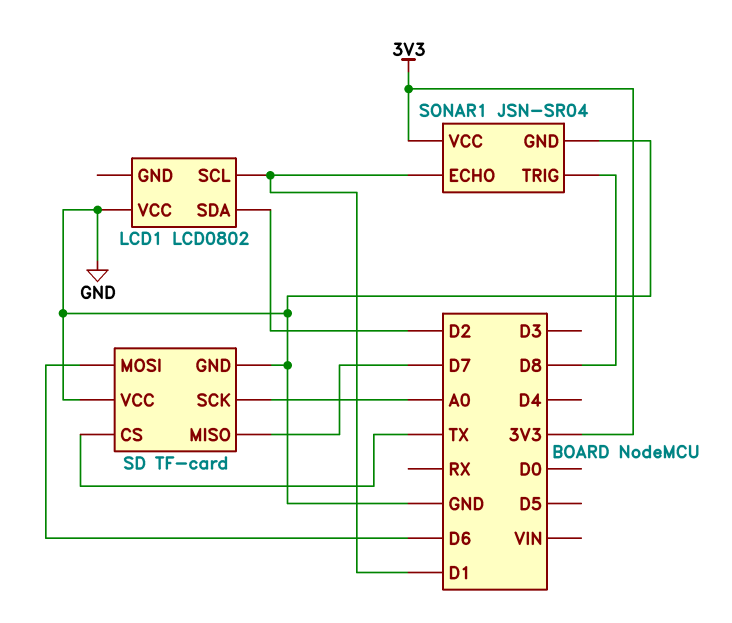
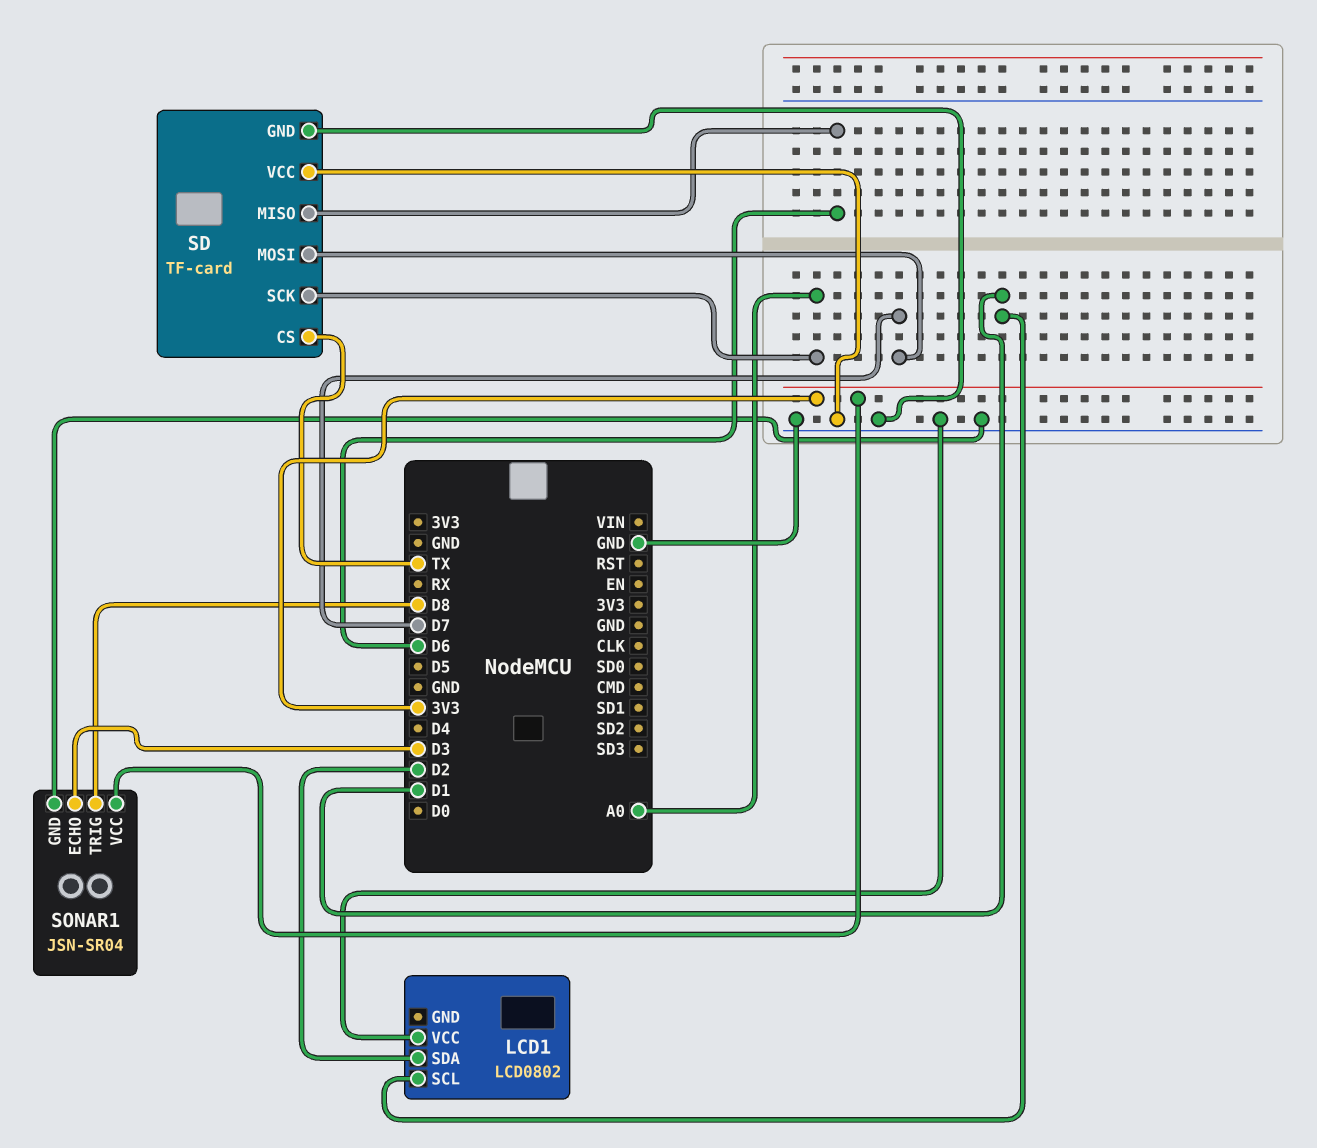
SD pin MISO: D7 -> D6
SD pin MOSI: D6 -> D7
SONAR1 pin ECHO: D1 -> D3

